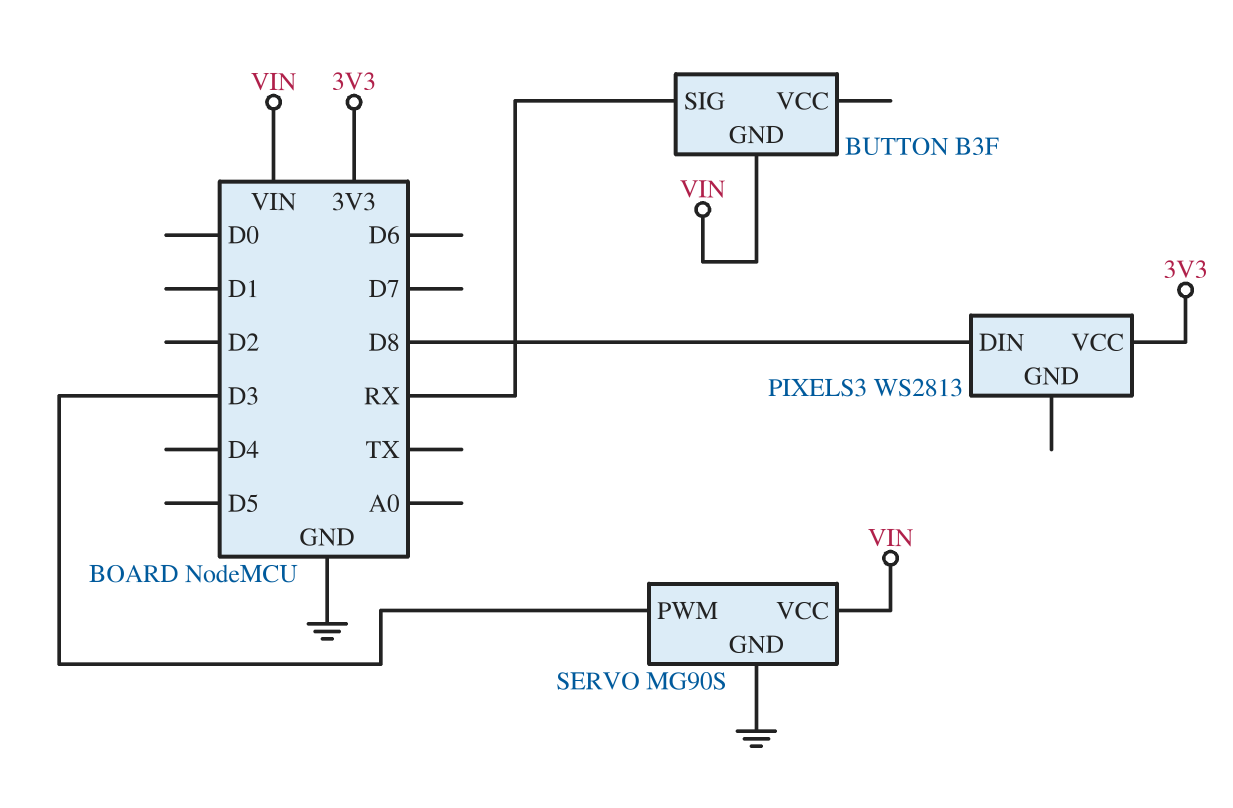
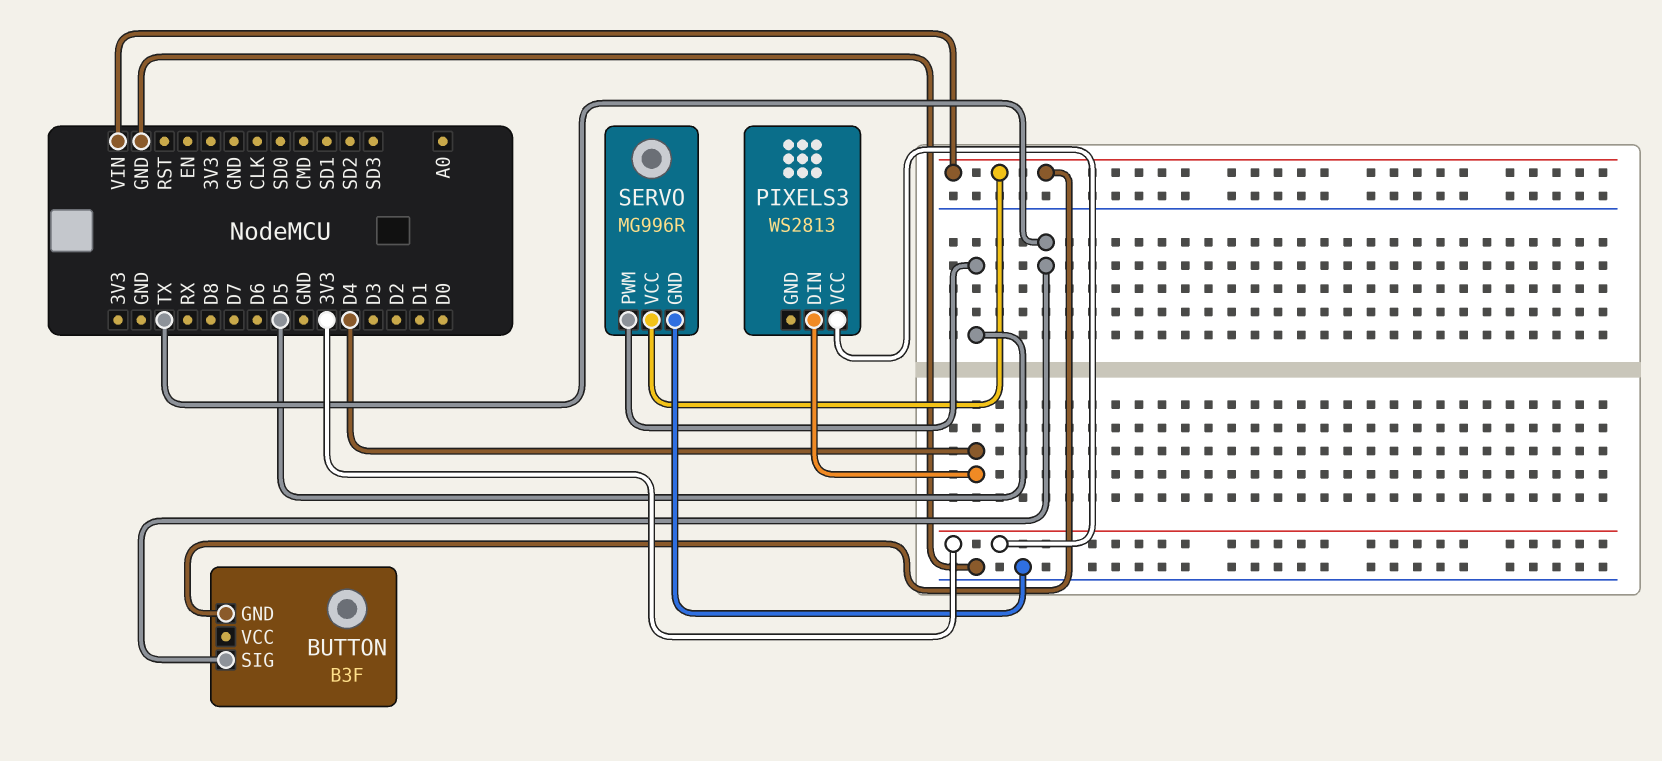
BUTTON pin SIG: RX -> TX
PIXELS3 pin DIN: D8 -> D4
SERVO: MG90S -> MG996R
SERVO pin PWM: D3 -> D5

